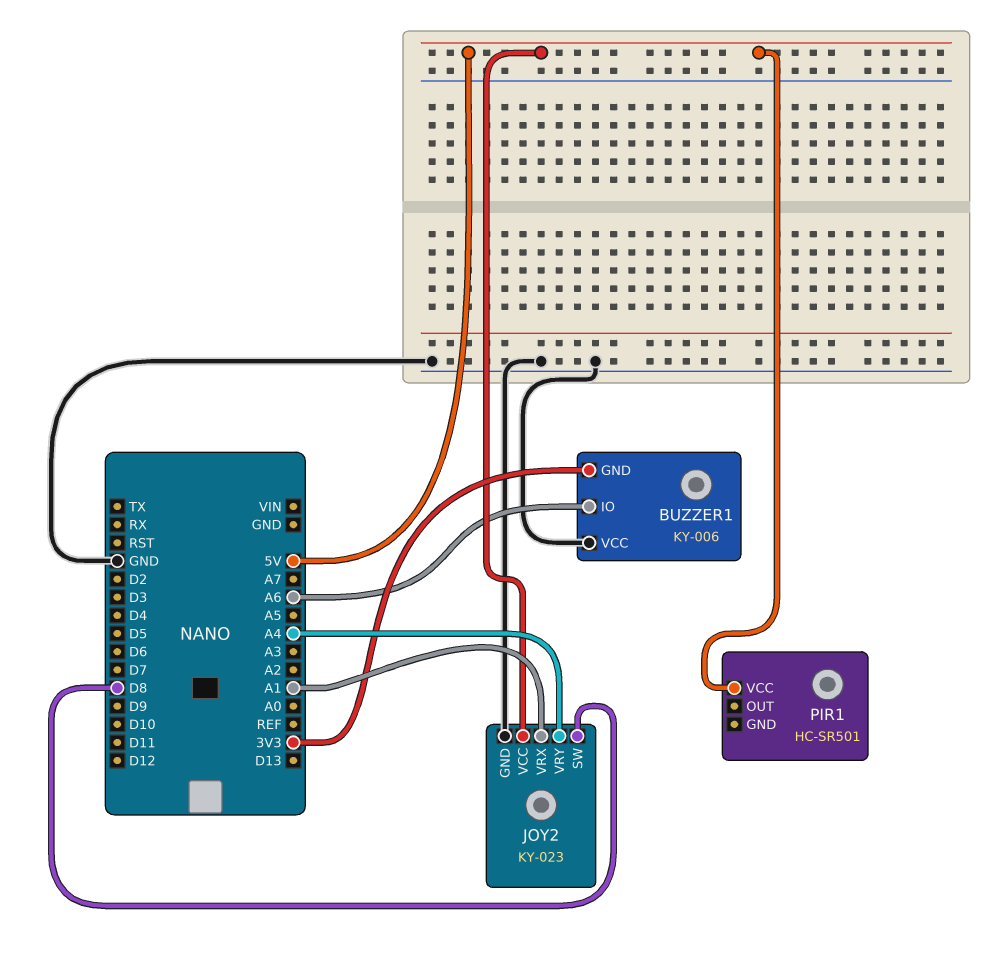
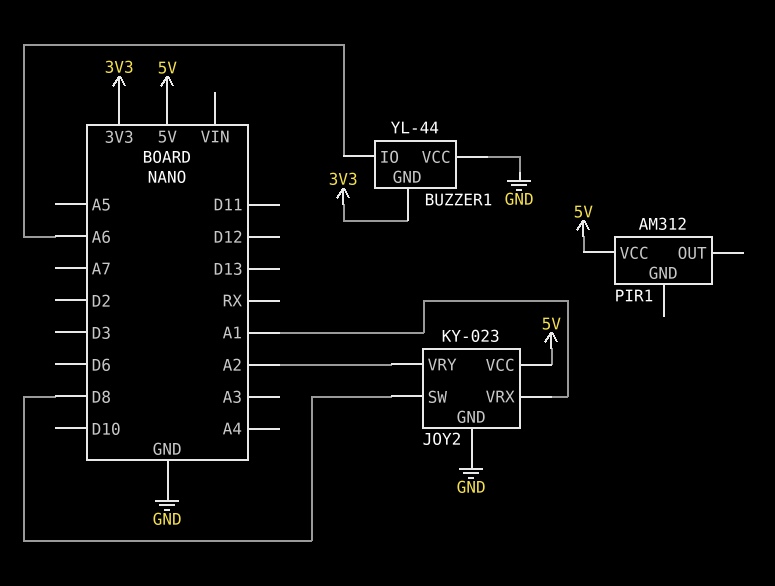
BUZZER1: KY-006 -> YL-44
JOY2 pin VRY: A4 -> A2
PIR1: HC-SR501 -> AM312

